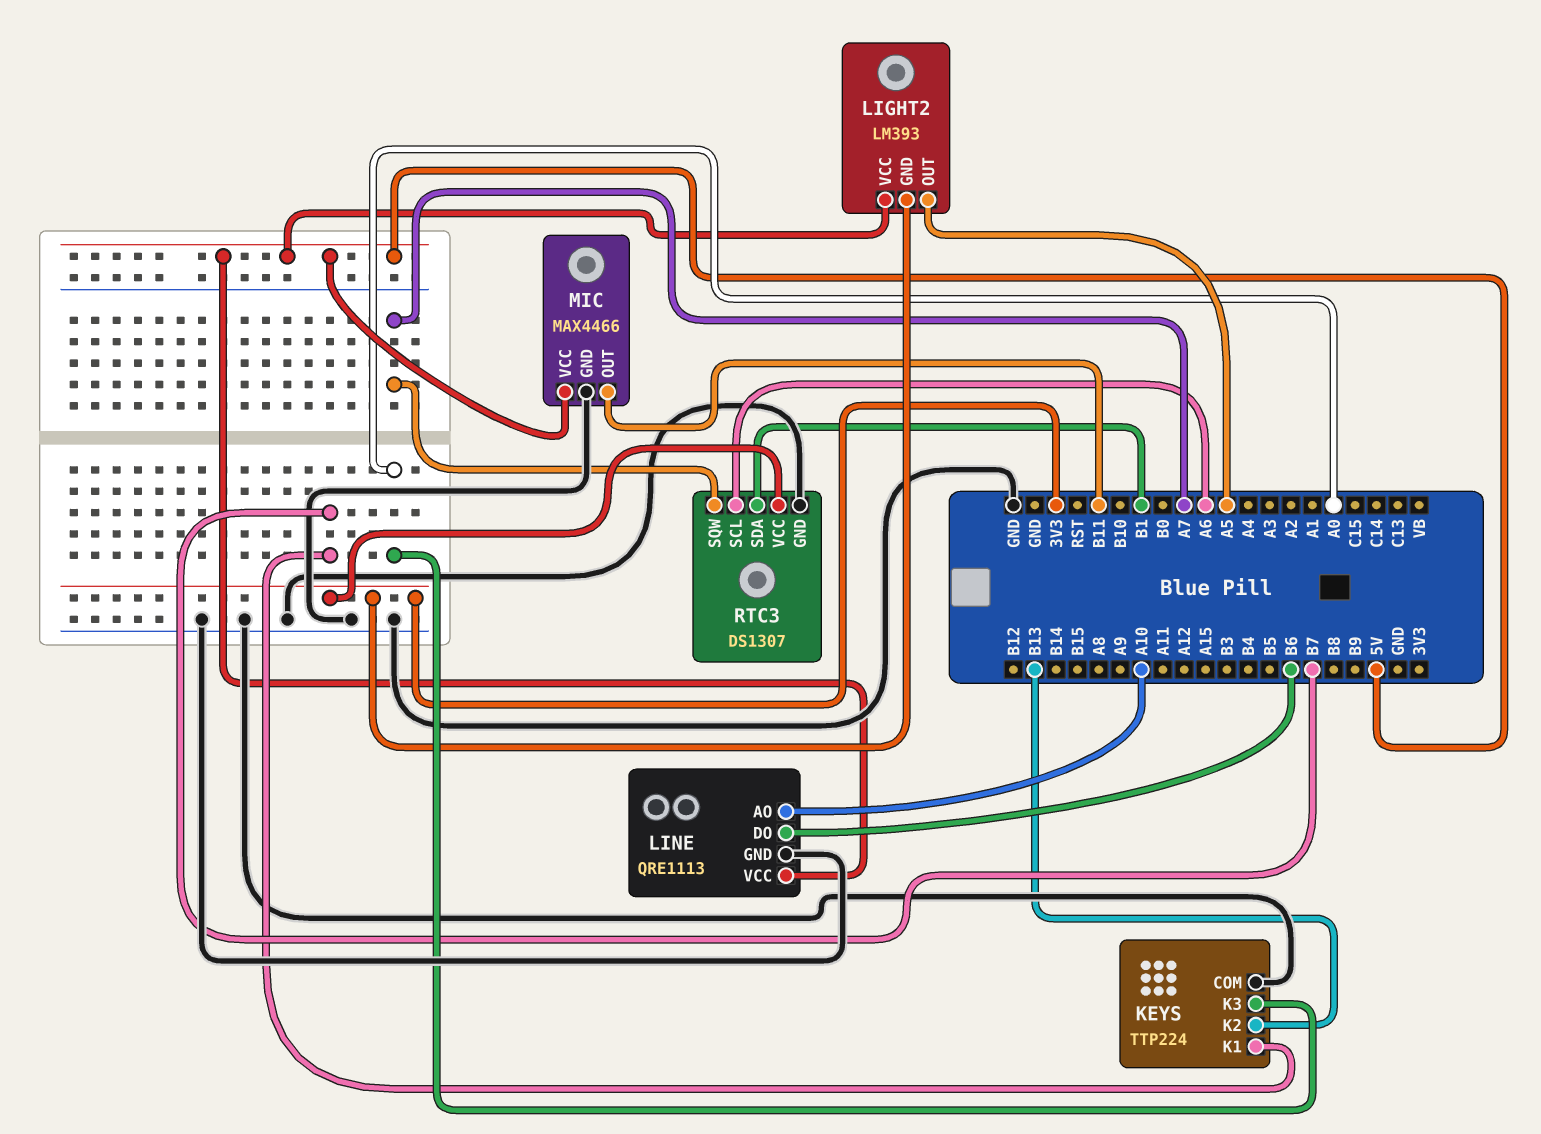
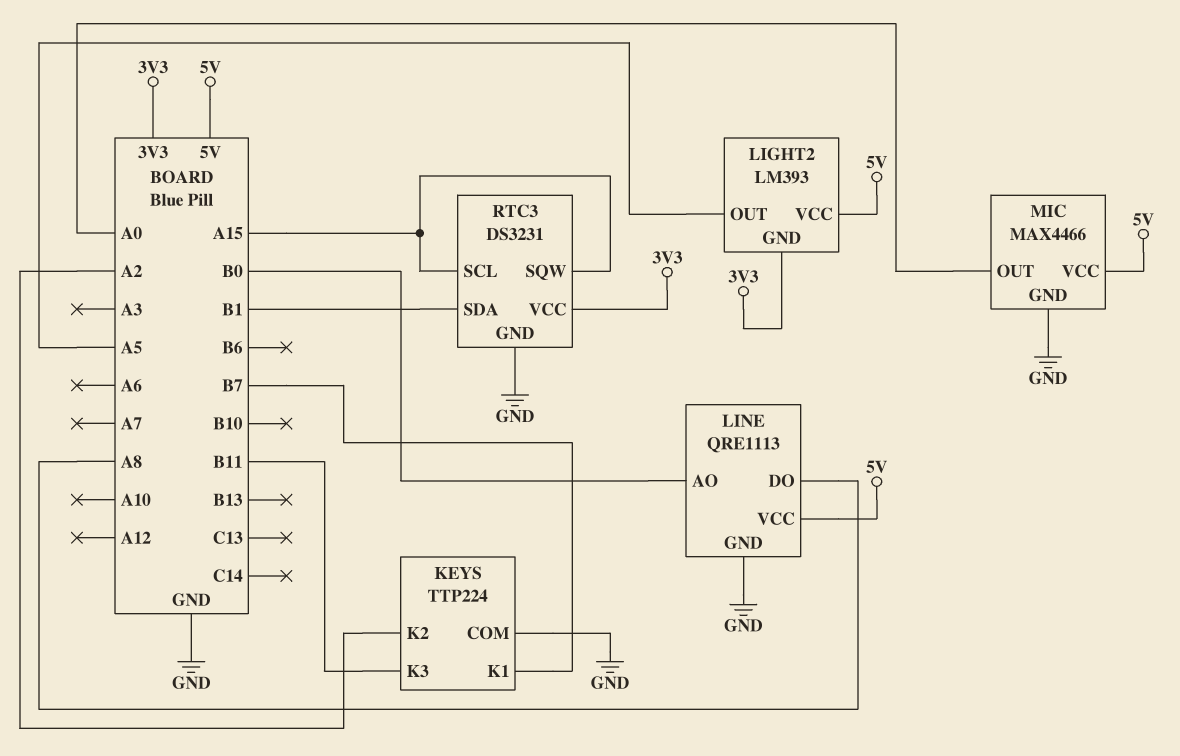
KEYS pin K2: B13 -> A2
KEYS pin K3: A0 -> B11
LINE pin AO: A10 -> B0
LINE pin DO: B6 -> A8
MIC pin OUT: B11 -> A0
RTC3: DS1307 -> DS3231
RTC3 pin SCL: A6 -> A15
RTC3 pin SQW: A7 -> A15

